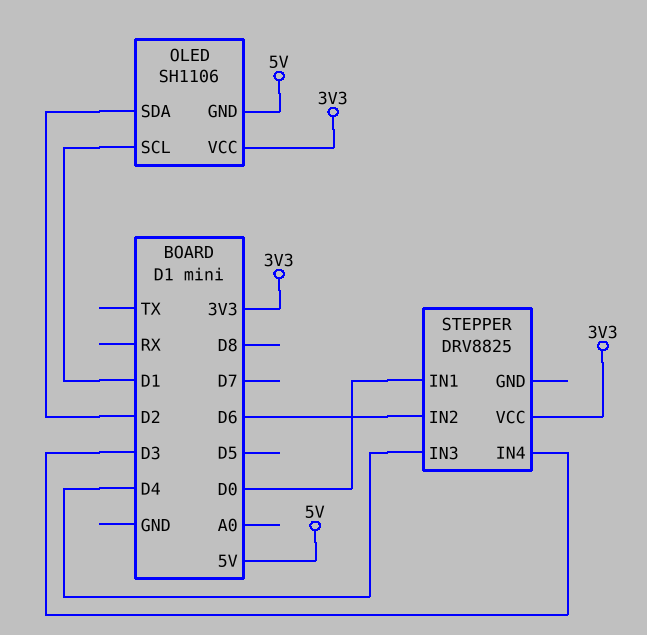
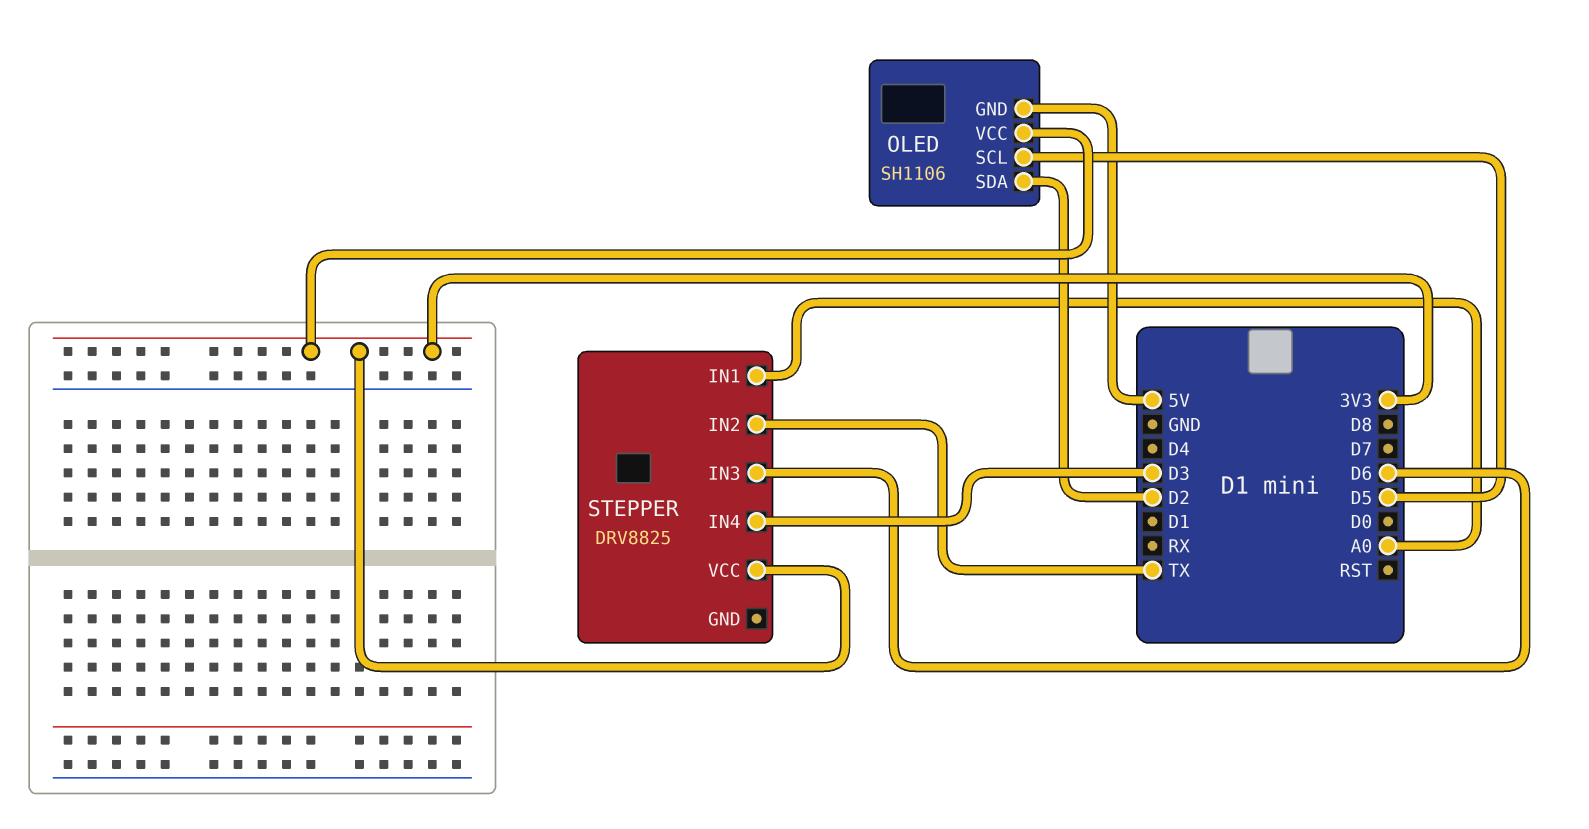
OLED pin SCL: D1 -> D5
STEPPER pin IN1: D0 -> A0
STEPPER pin IN2: D6 -> TX
STEPPER pin IN3: D4 -> D6

